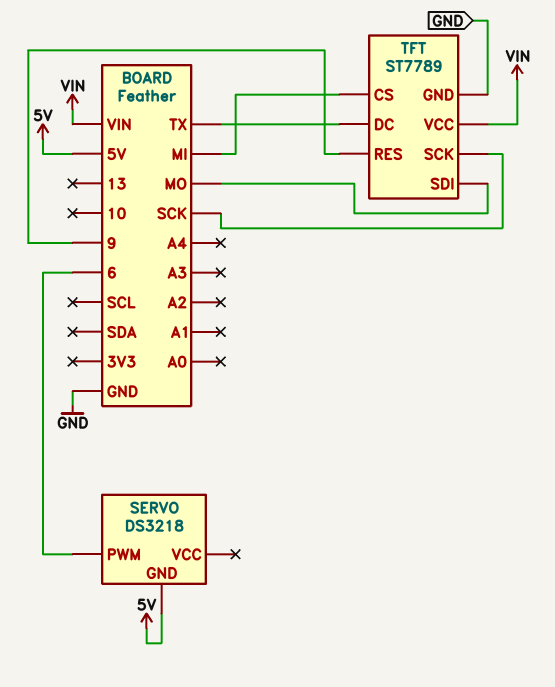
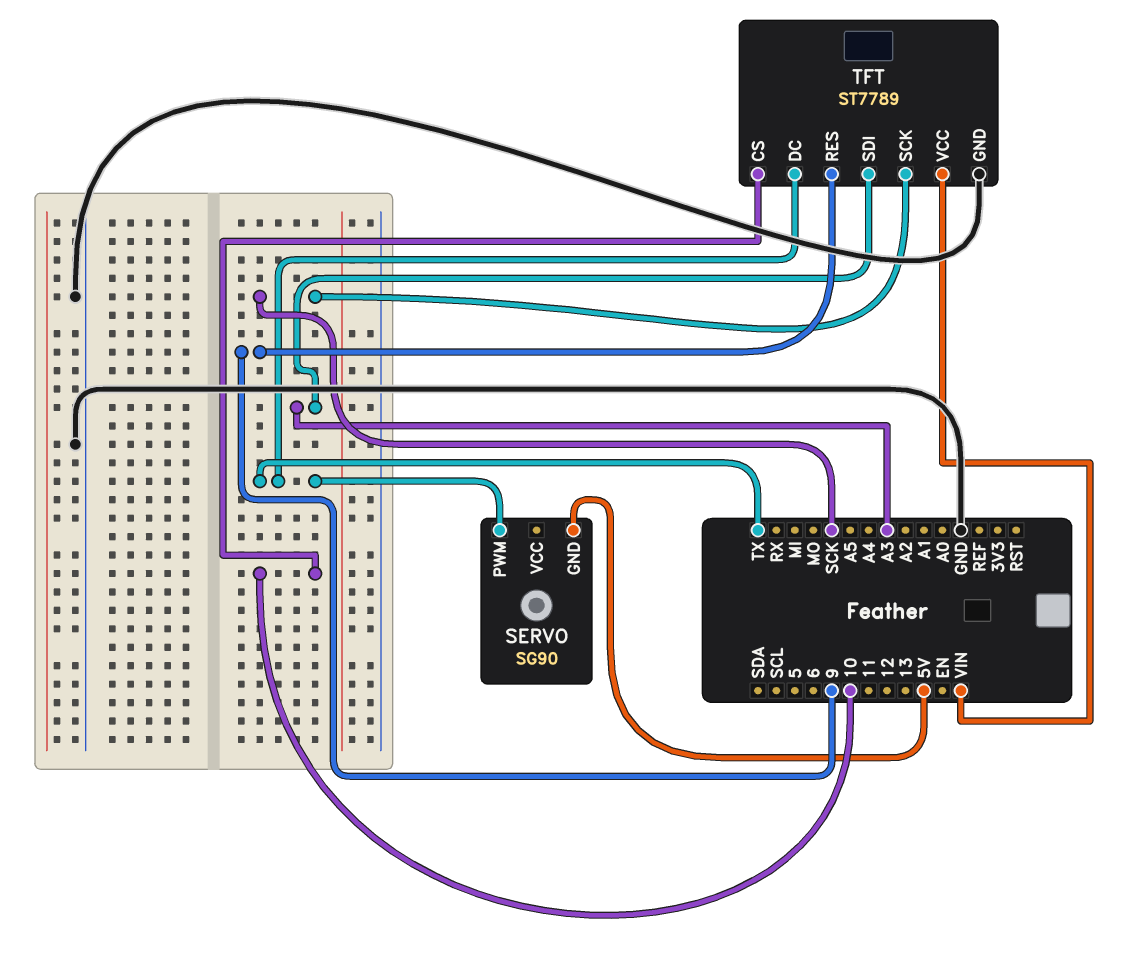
SERVO: DS3218 -> SG90
SERVO pin PWM: 6 -> TX
TFT pin CS: MI -> 10
TFT pin SDI: MO -> A3

